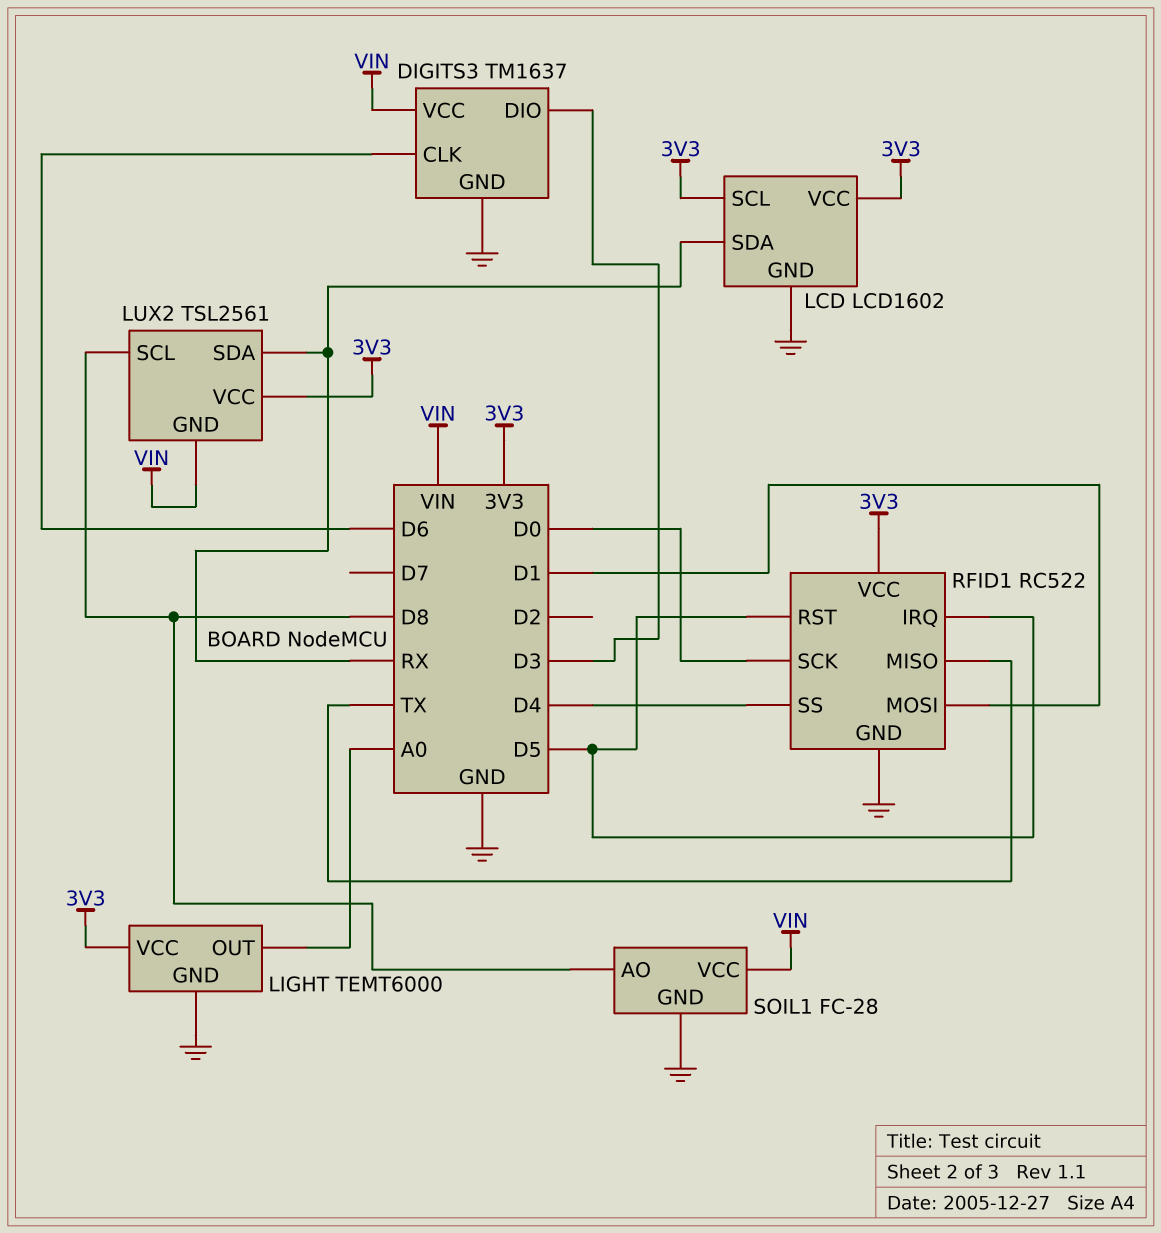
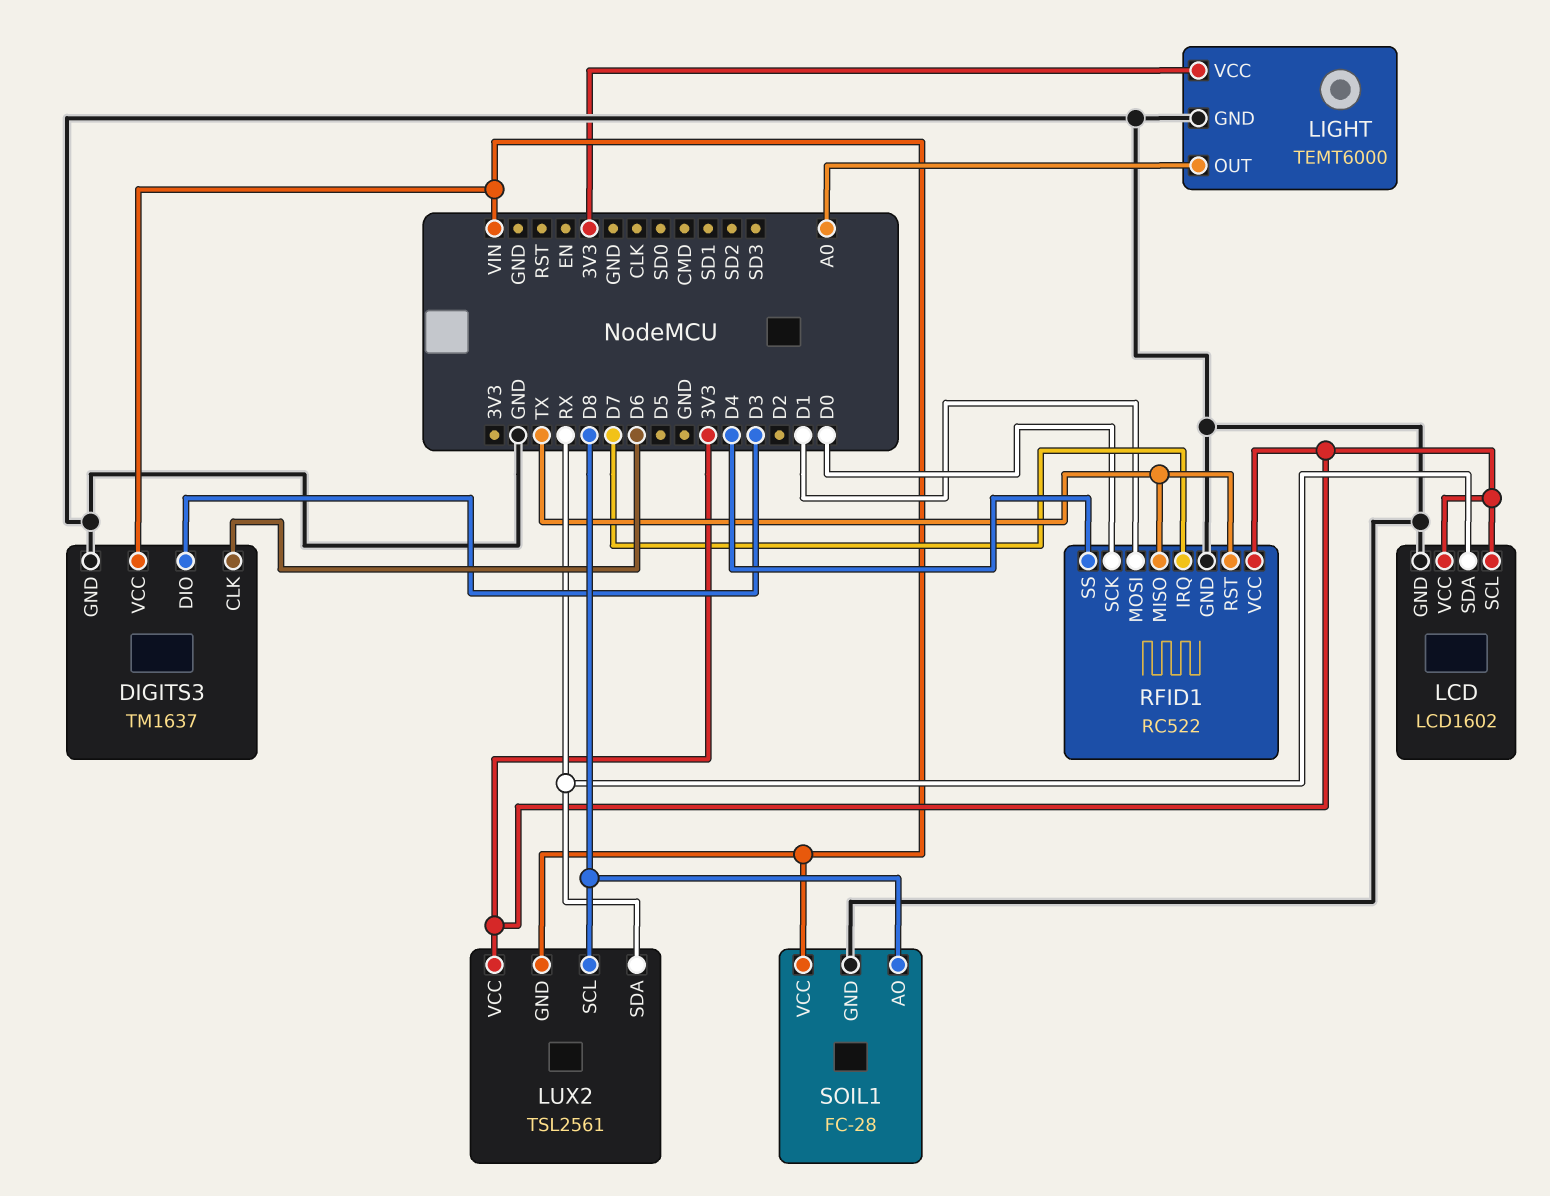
RFID1 pin IRQ: D5 -> D7
RFID1 pin RST: D5 -> TX

